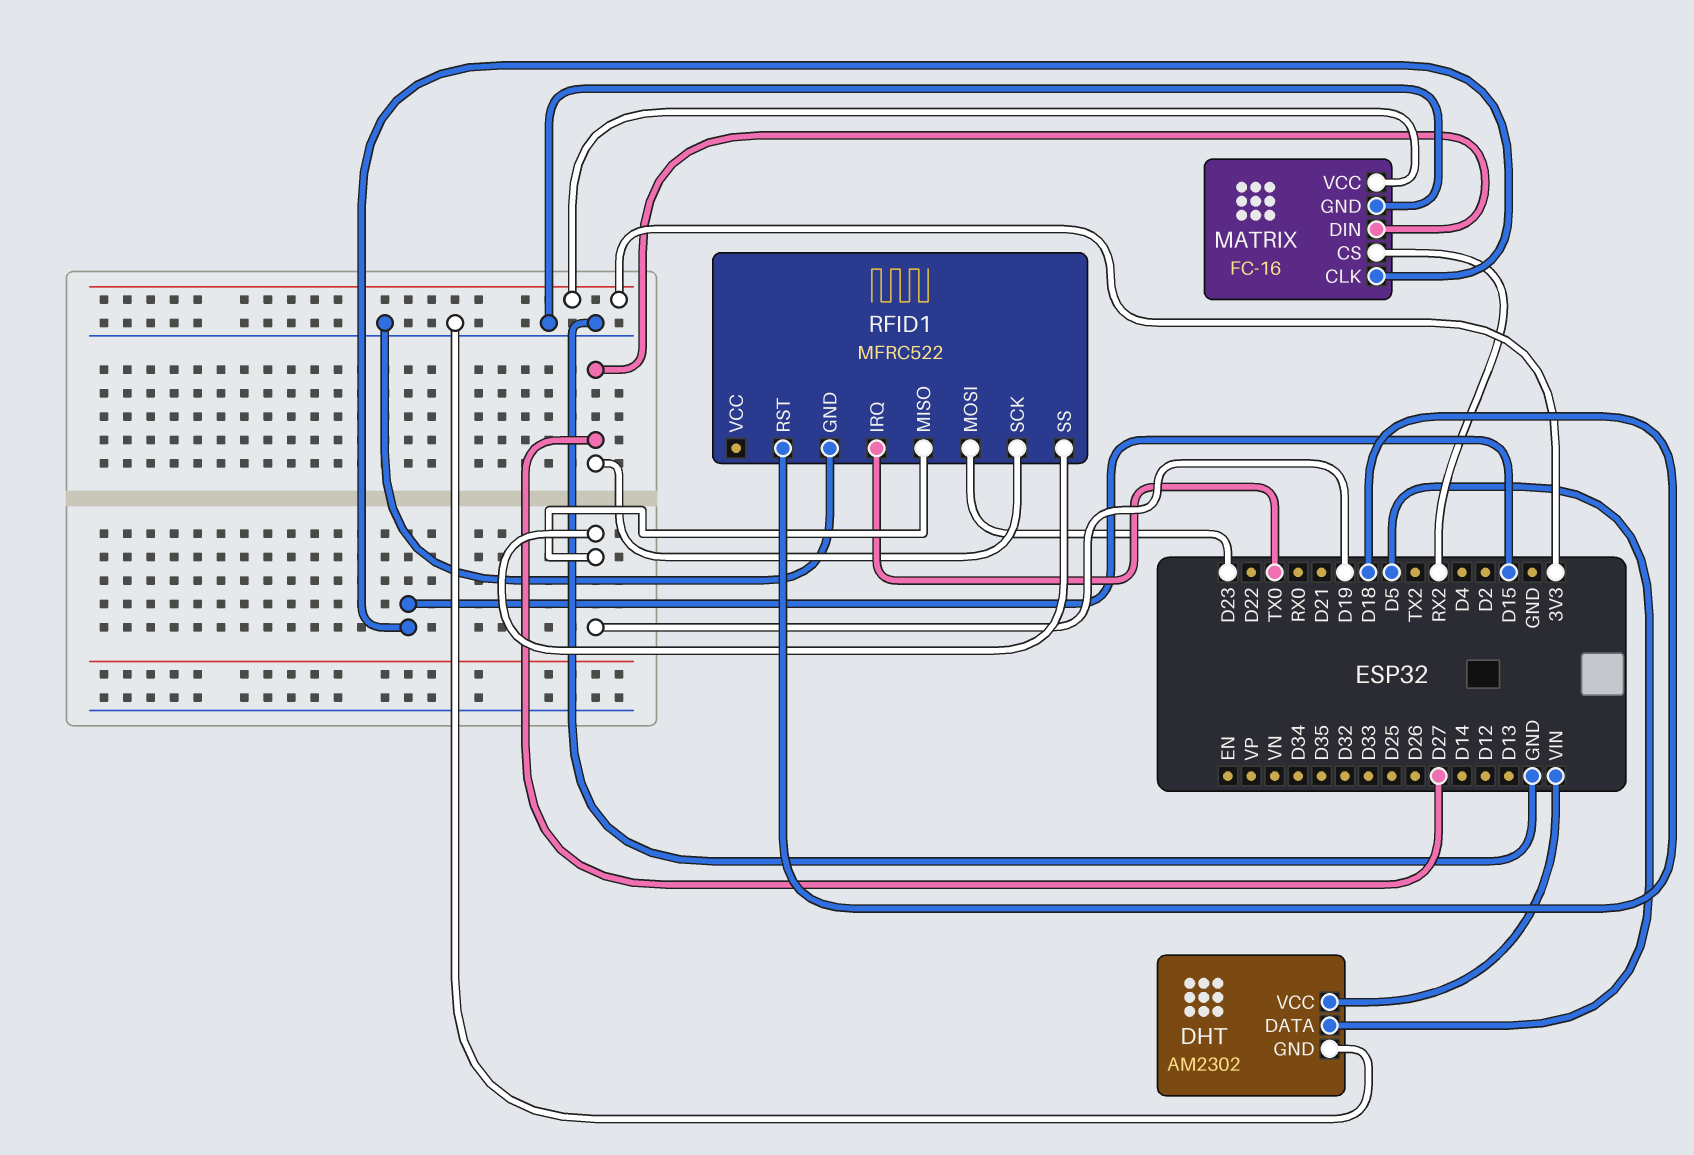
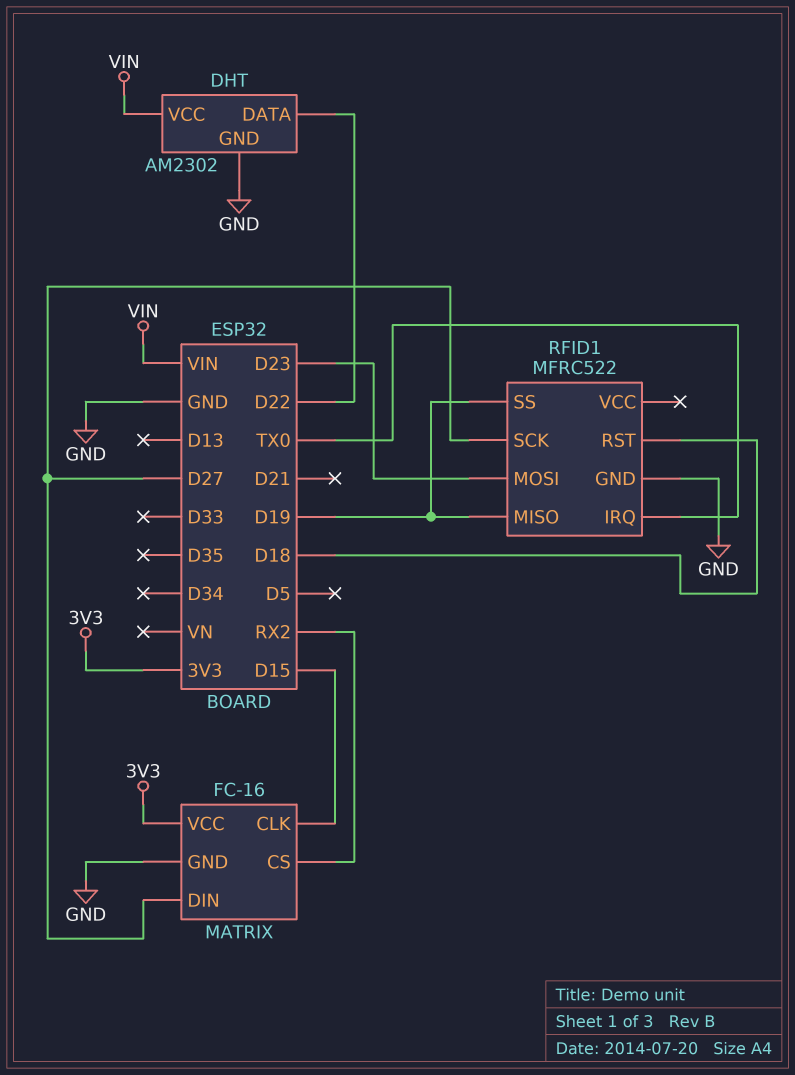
DHT pin DATA: D5 -> D22

